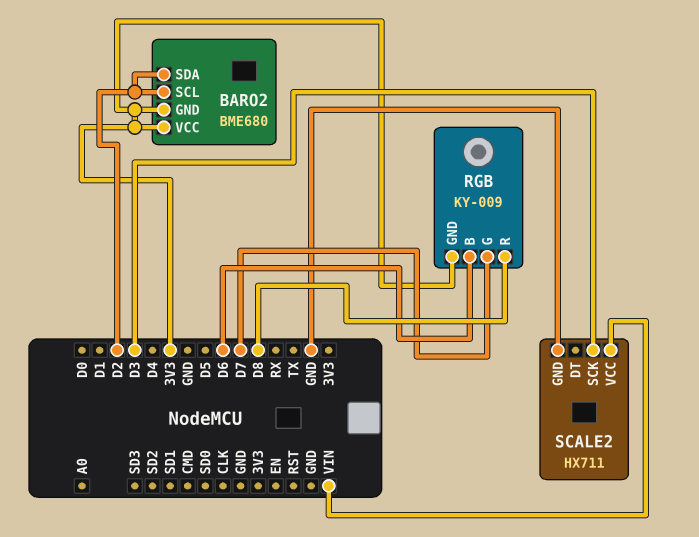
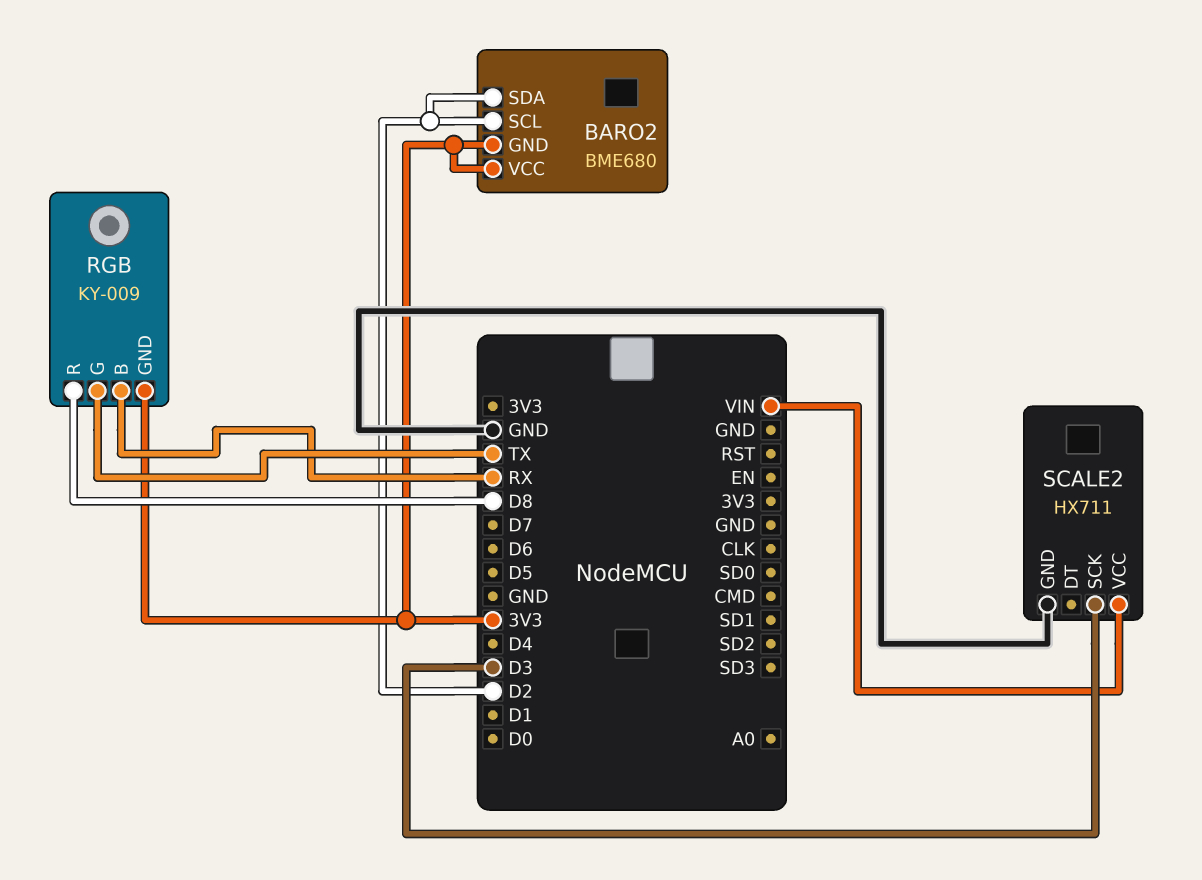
RGB pin B: D6 -> RX
RGB pin G: D7 -> TX

